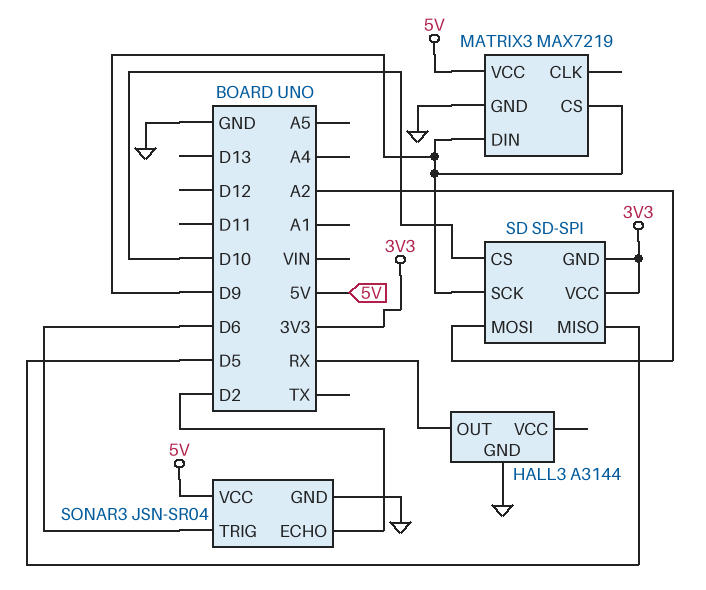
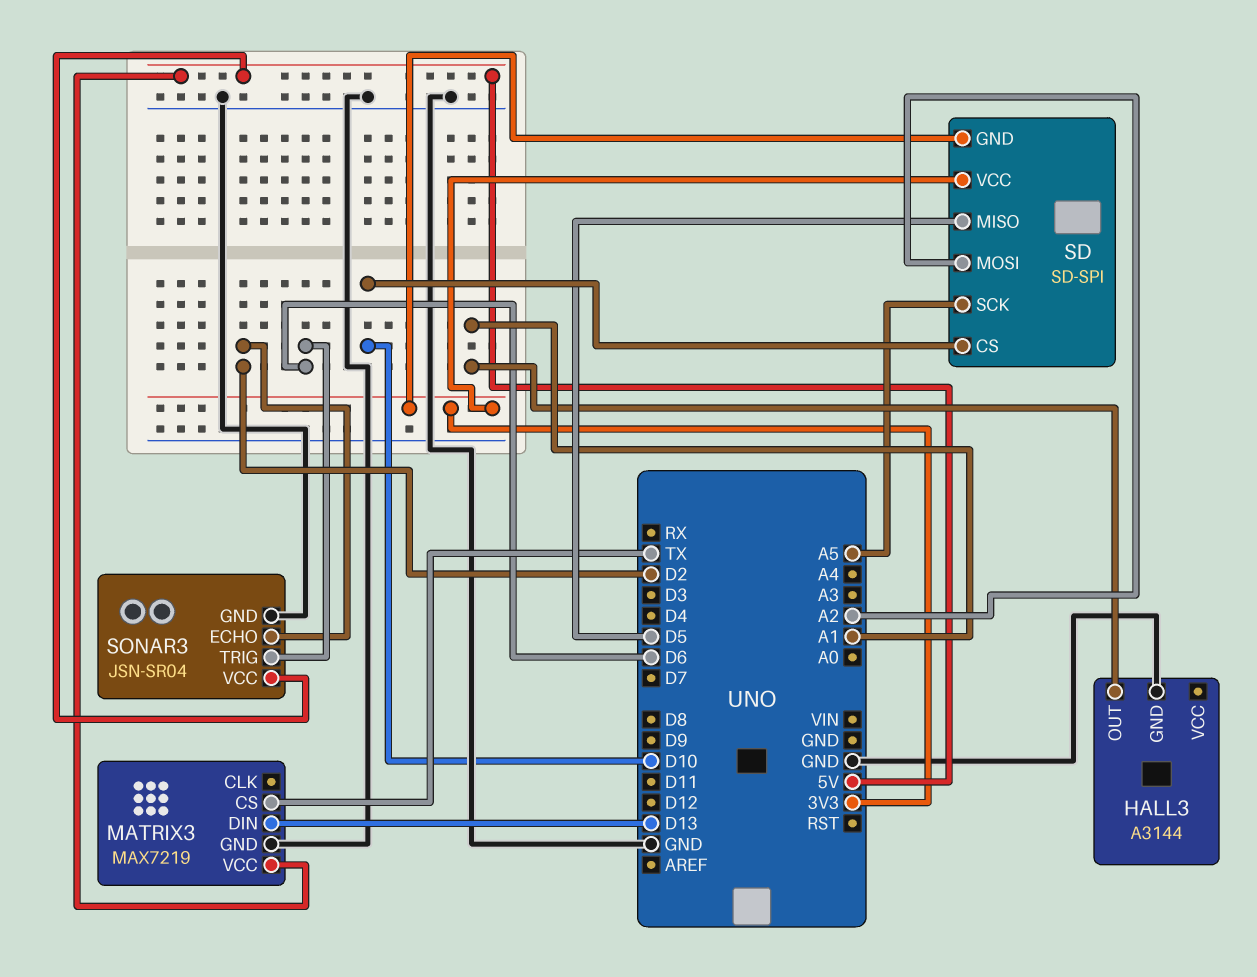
HALL3 pin OUT: RX -> A1
MATRIX3 pin CS: D9 -> TX
MATRIX3 pin DIN: D9 -> D13
SD pin SCK: D9 -> A5

